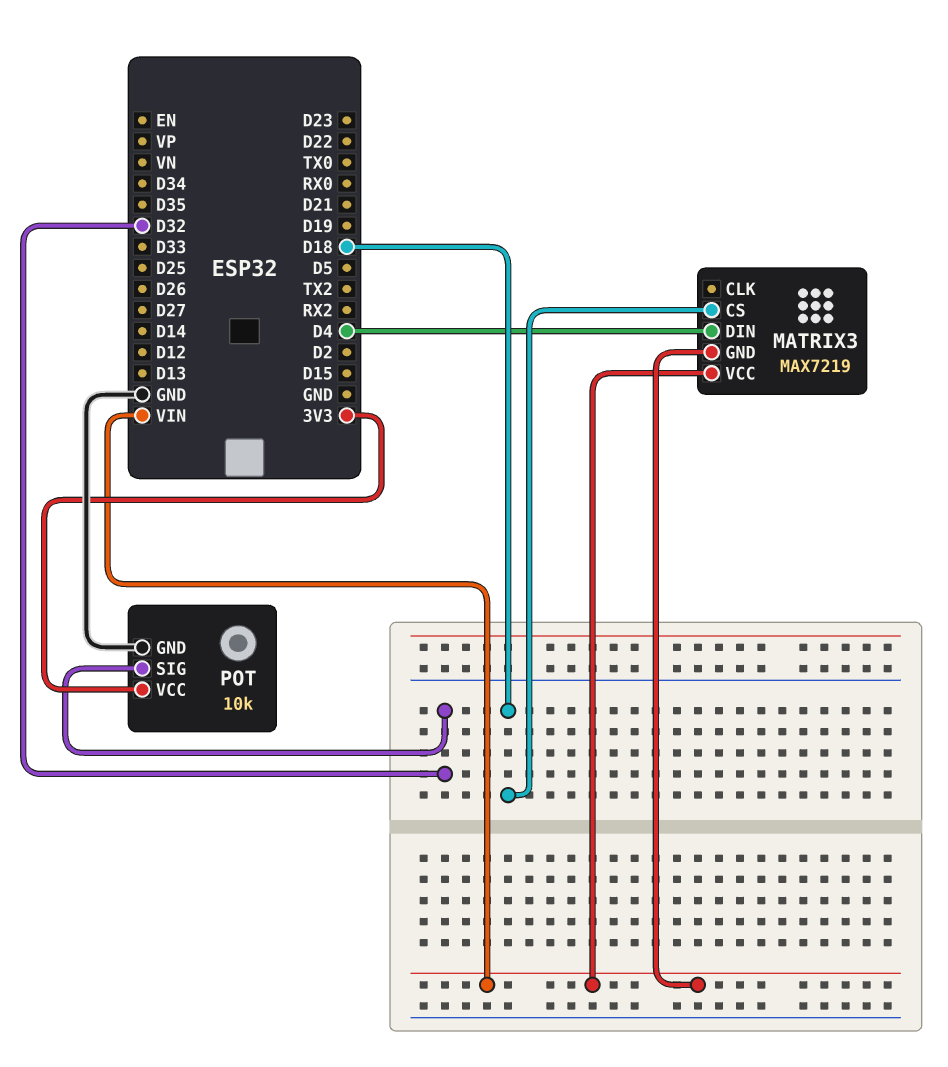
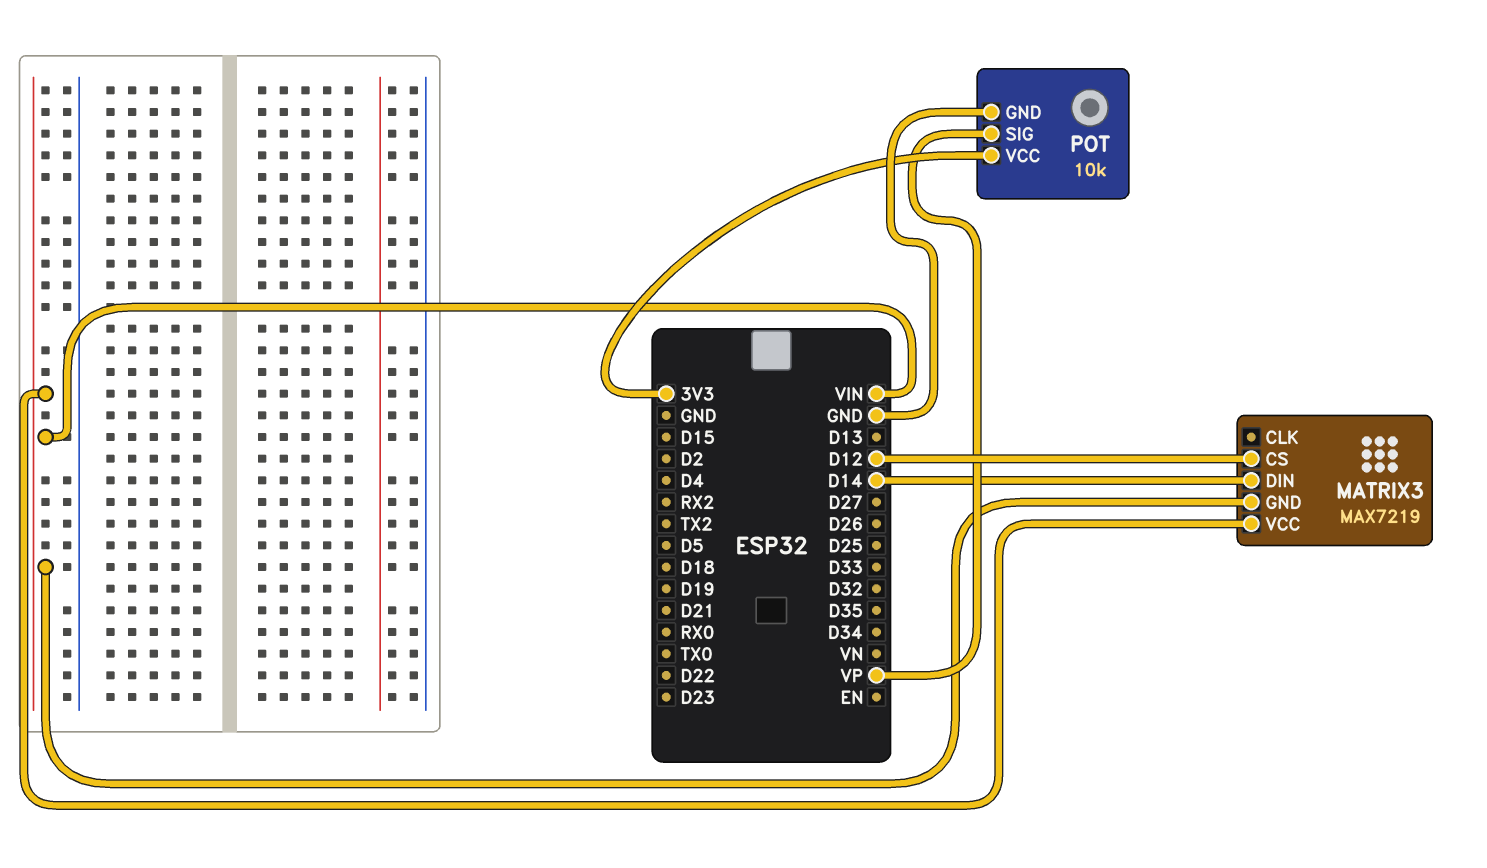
MATRIX3 pin CS: D18 -> D12
MATRIX3 pin DIN: D4 -> D14
POT pin SIG: D32 -> VP

